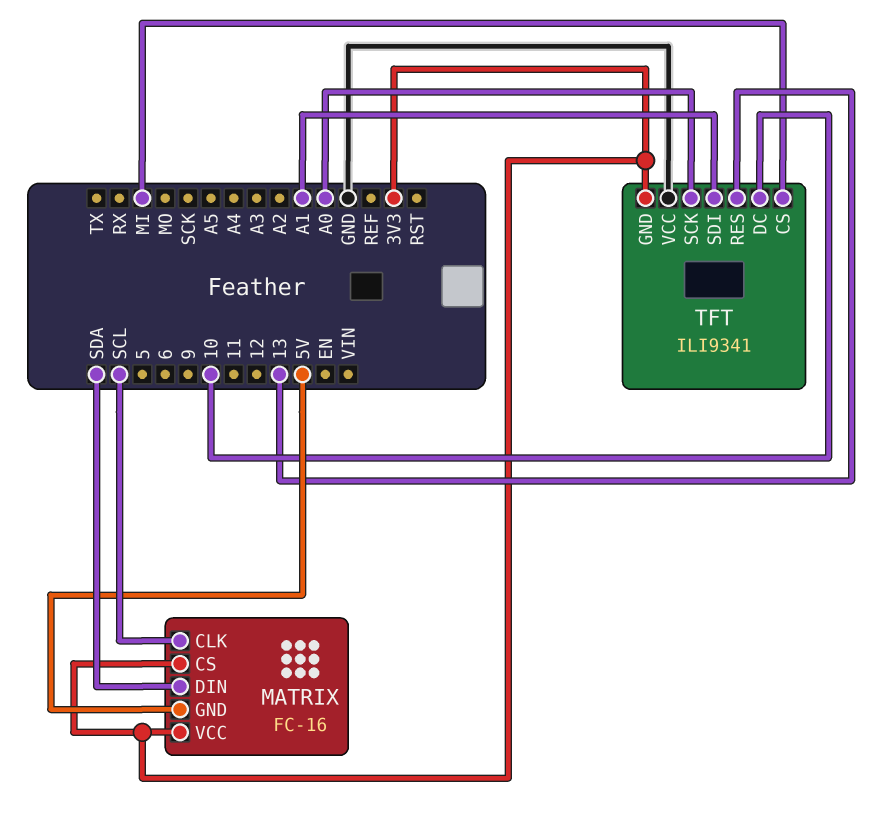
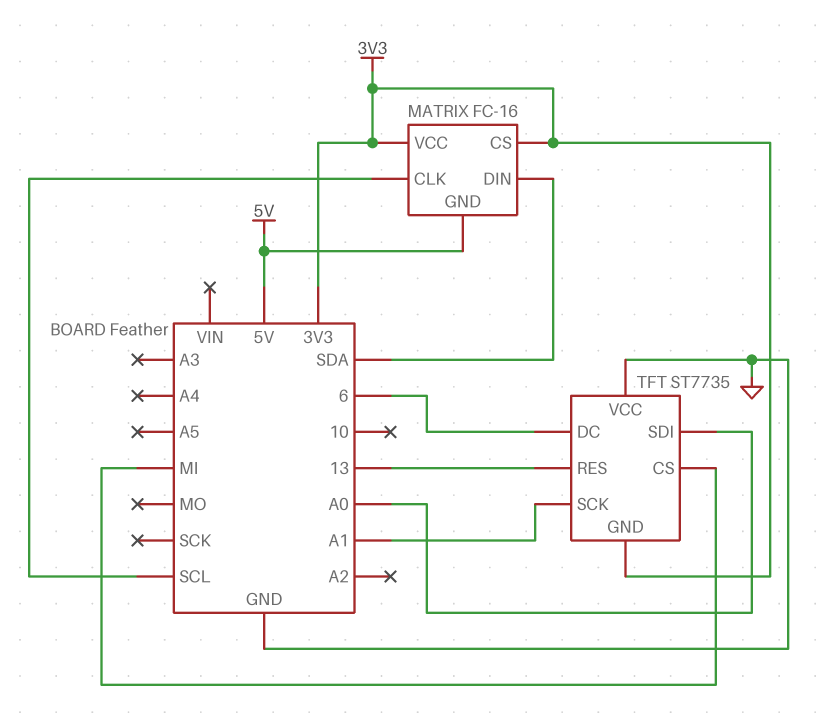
TFT: ILI9341 -> ST7735
TFT pin DC: 10 -> 6
TFT pin SCK: A0 -> A1
TFT pin SDI: A1 -> A0

